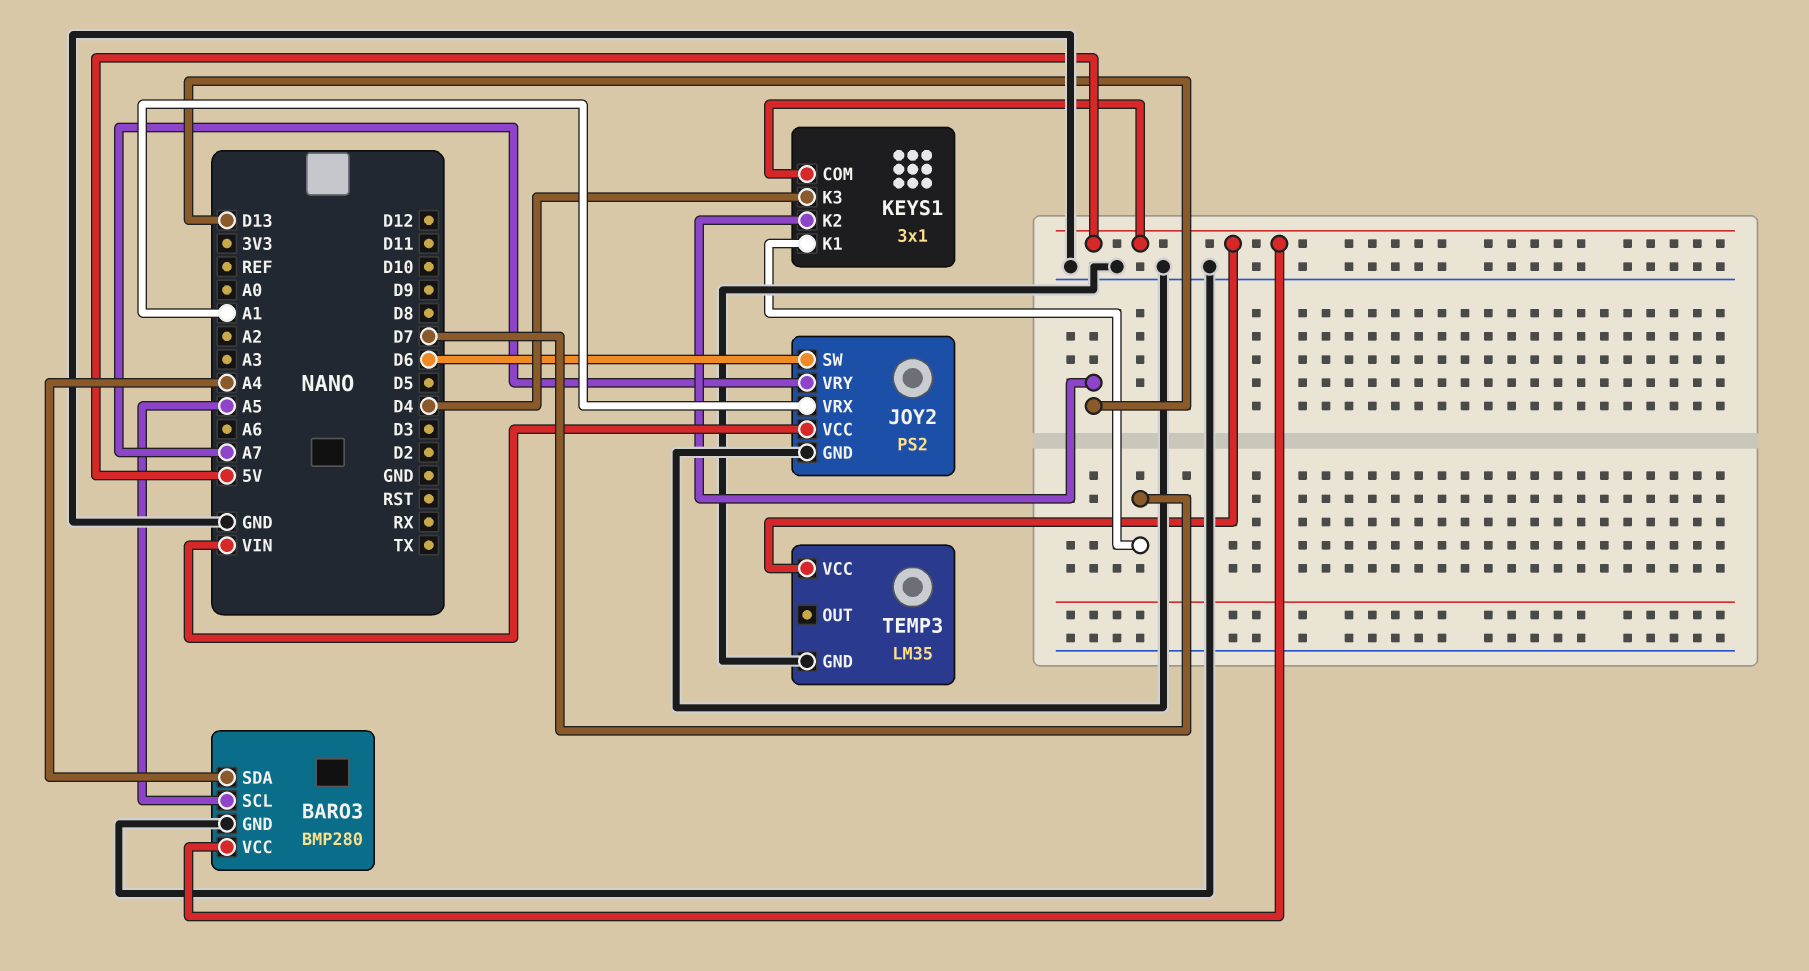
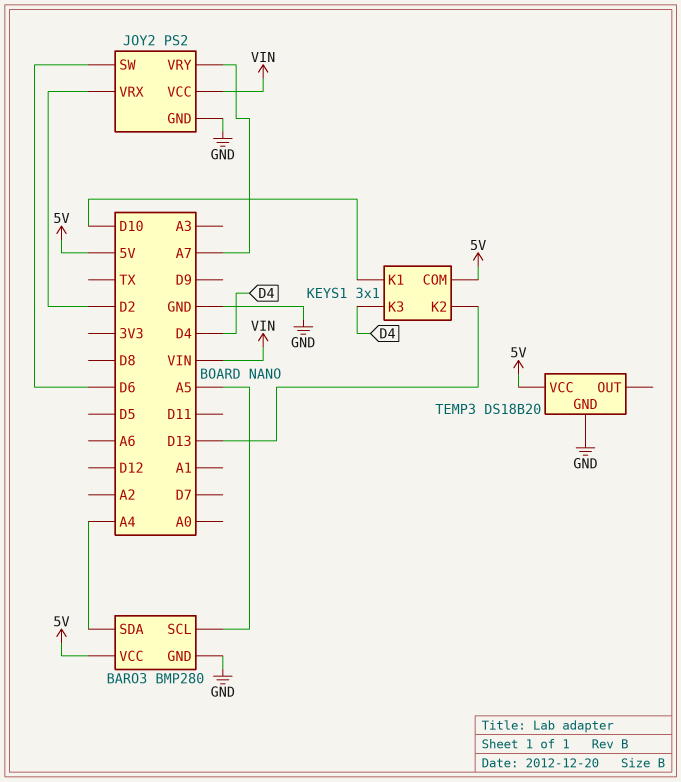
JOY2 pin VRX: A1 -> D2
KEYS1 pin K1: D7 -> D10
TEMP3: LM35 -> DS18B20

